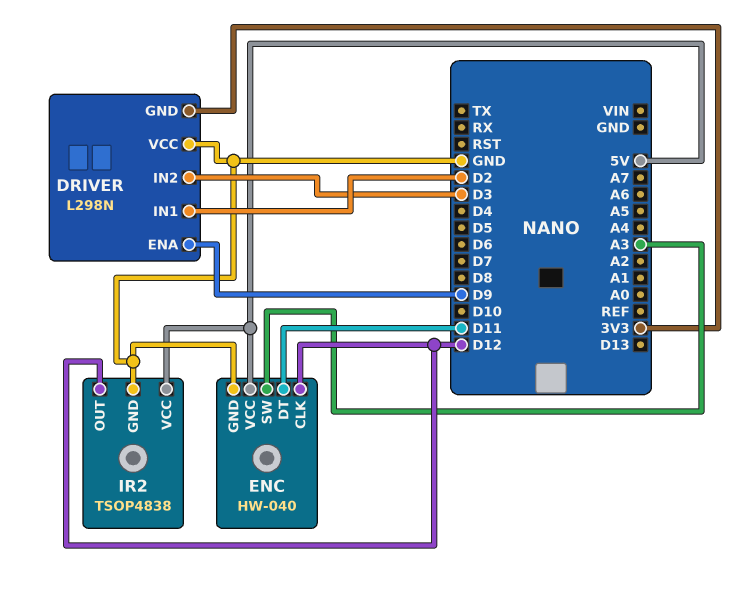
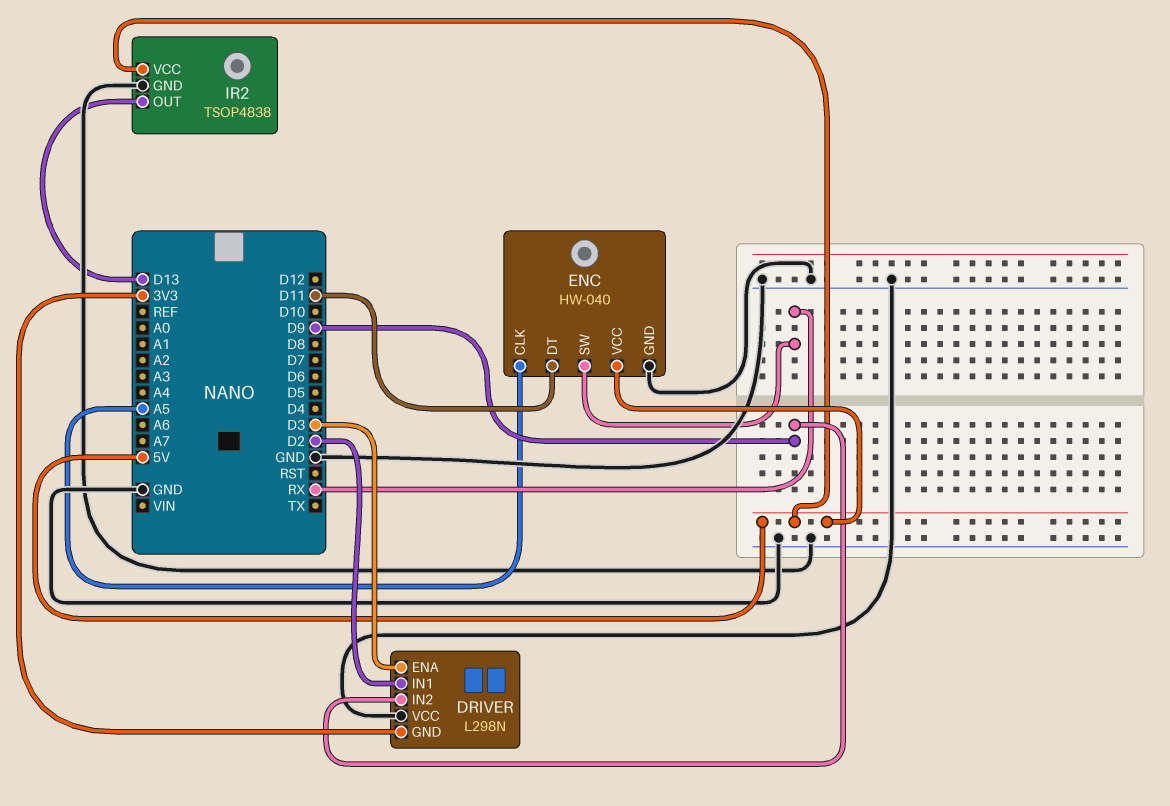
DRIVER pin ENA: D9 -> D3
DRIVER pin IN2: D3 -> D9
ENC pin CLK: D12 -> A5
ENC pin SW: A3 -> RX
IR2 pin OUT: D12 -> D13

